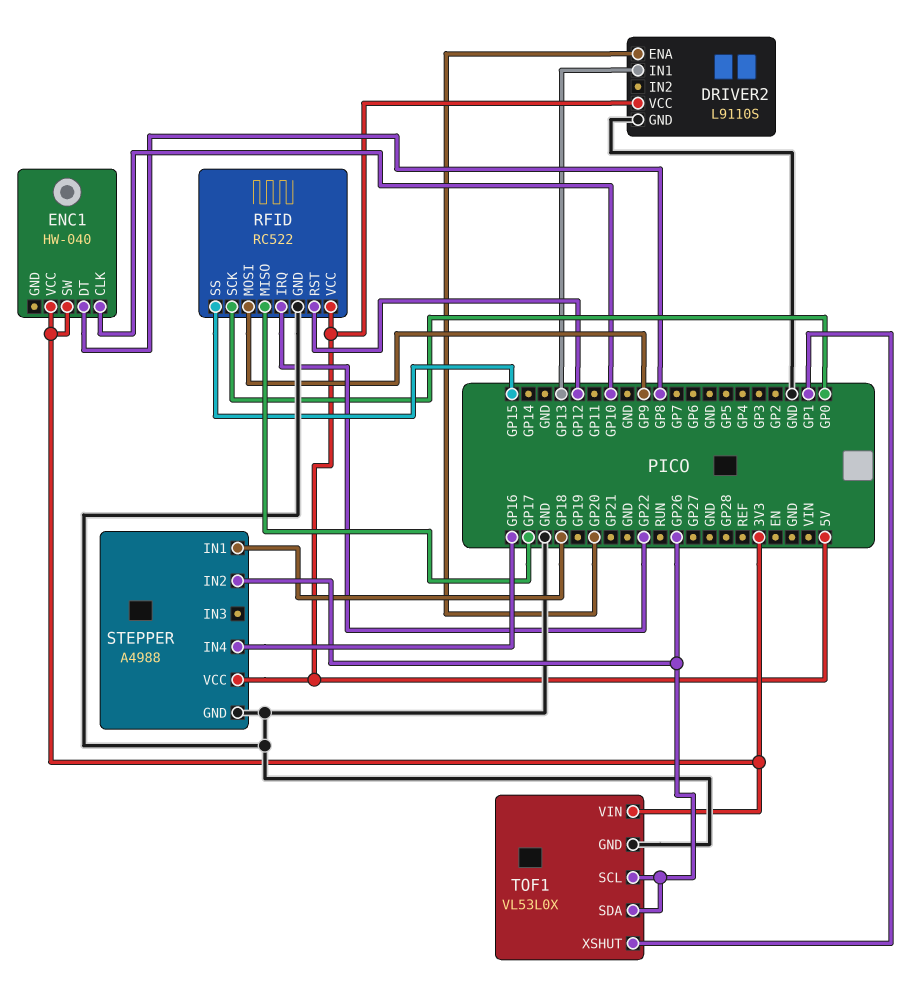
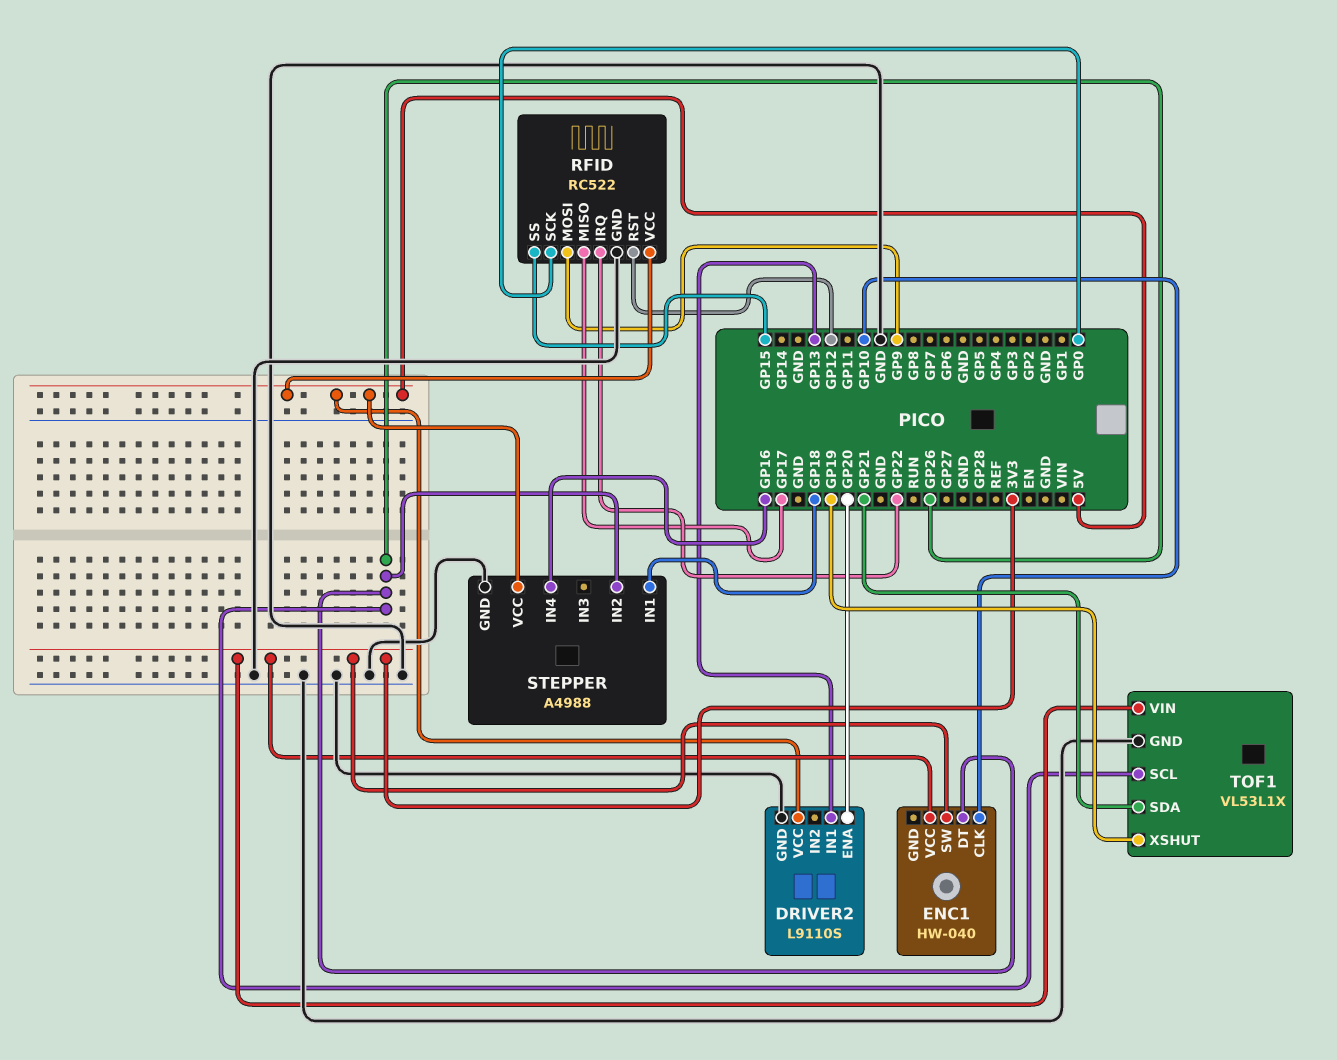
ENC1 pin DT: GP8 -> GP26
TOF1: VL53L0X -> VL53L1X
TOF1 pin SDA: GP26 -> GP21
TOF1 pin XSHUT: GP1 -> GP19

